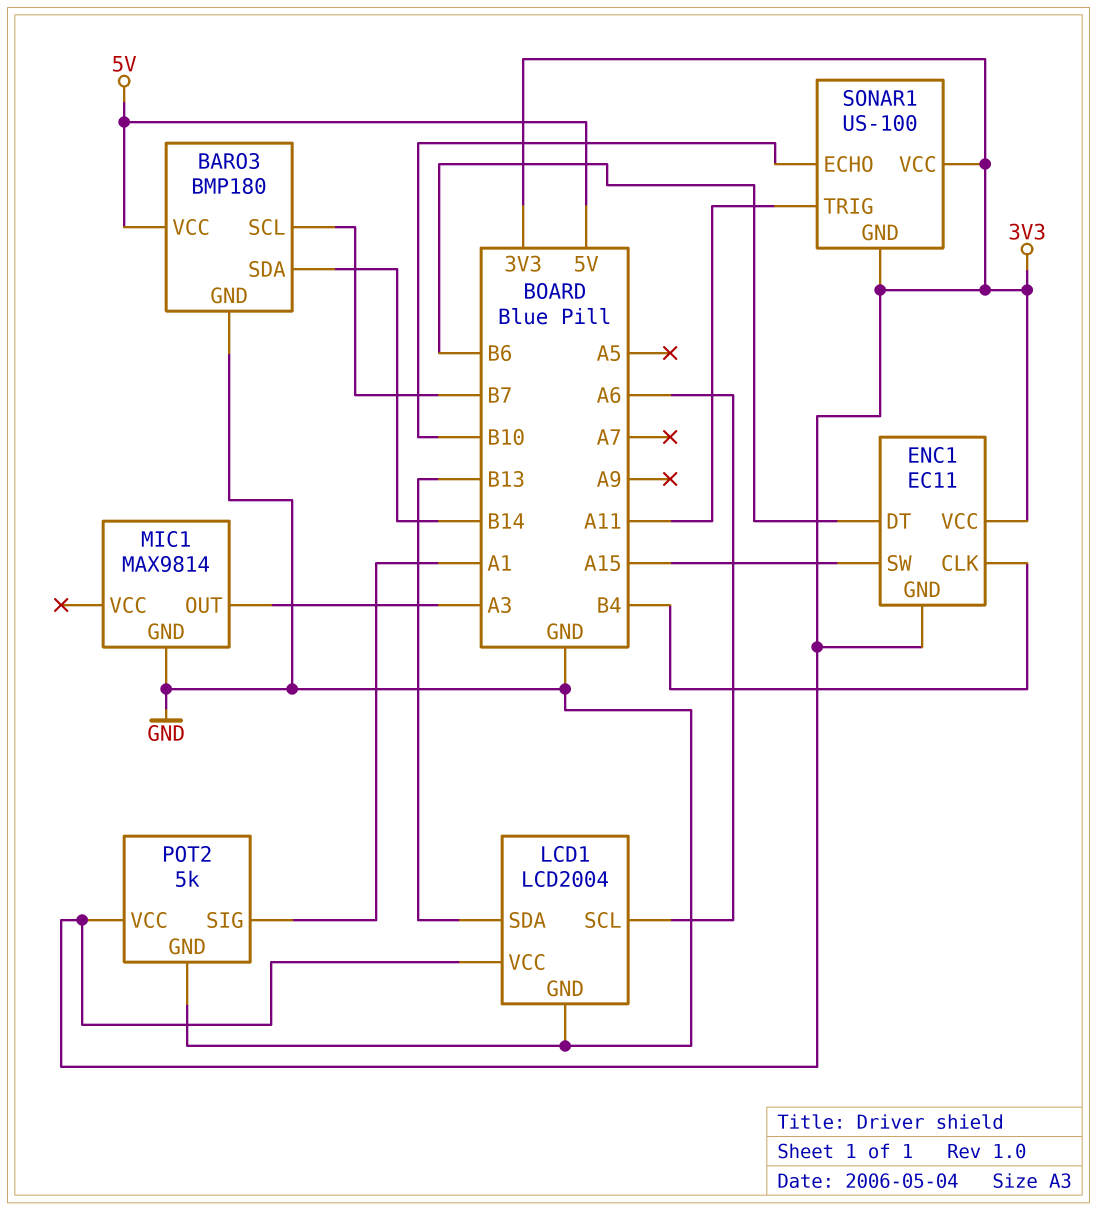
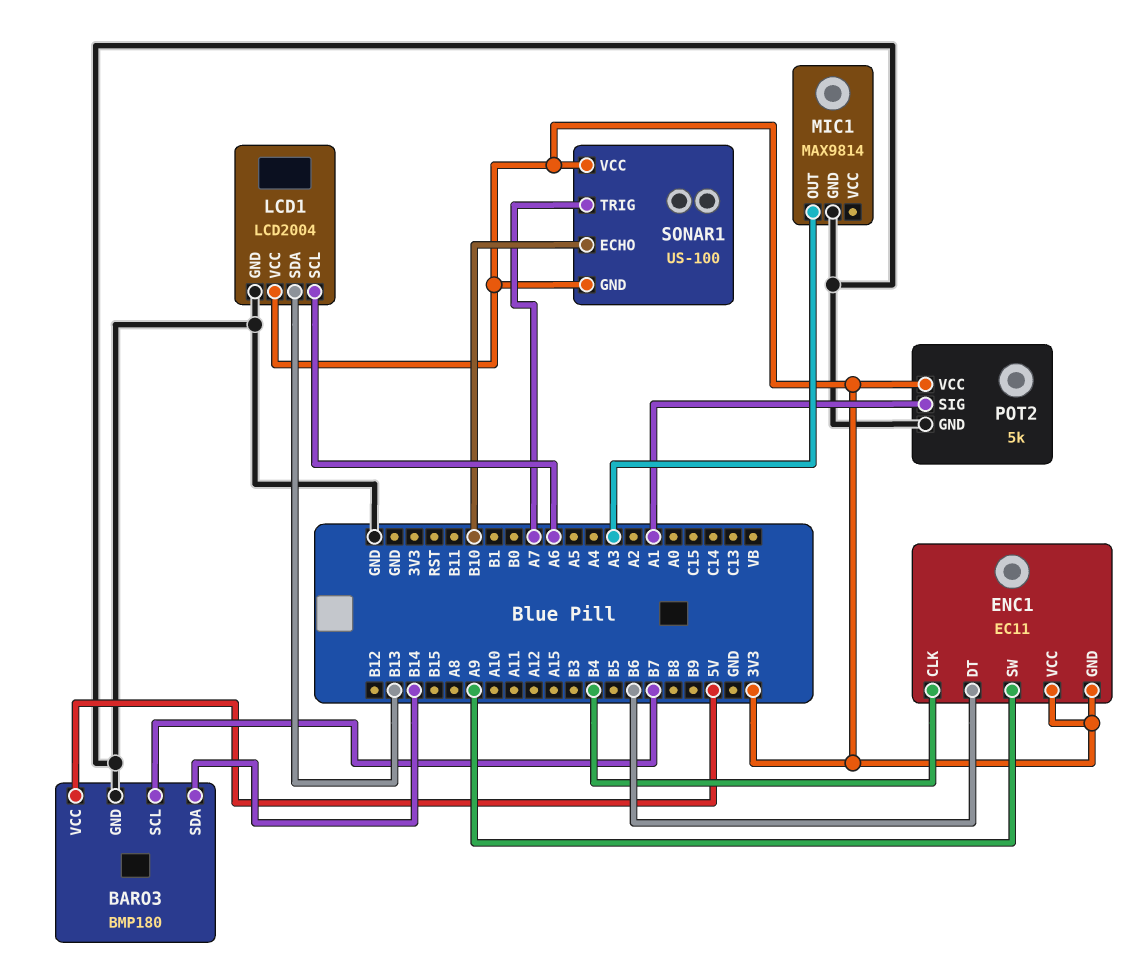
ENC1 pin SW: A15 -> A9
SONAR1 pin TRIG: A11 -> A7

